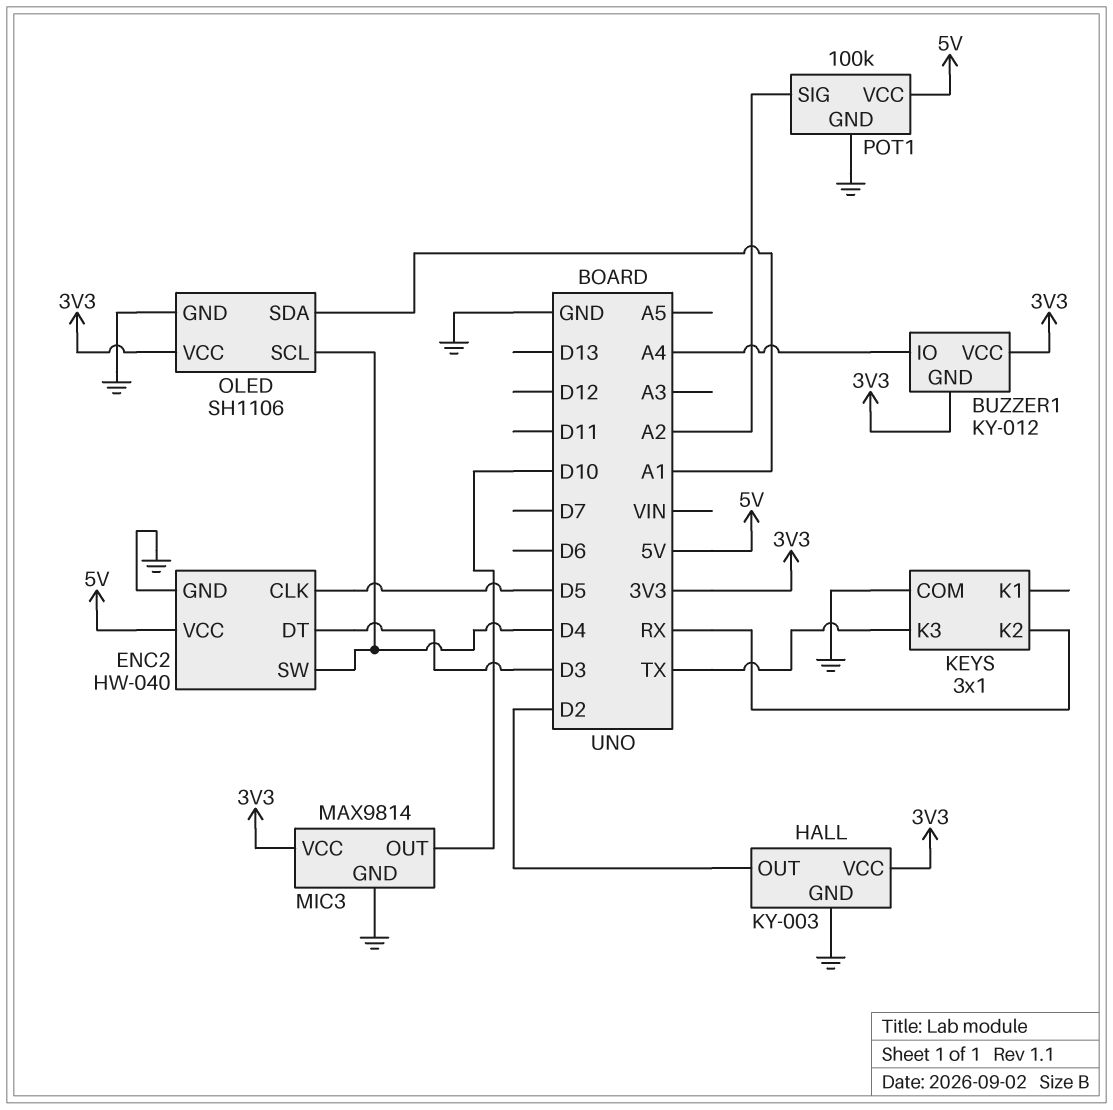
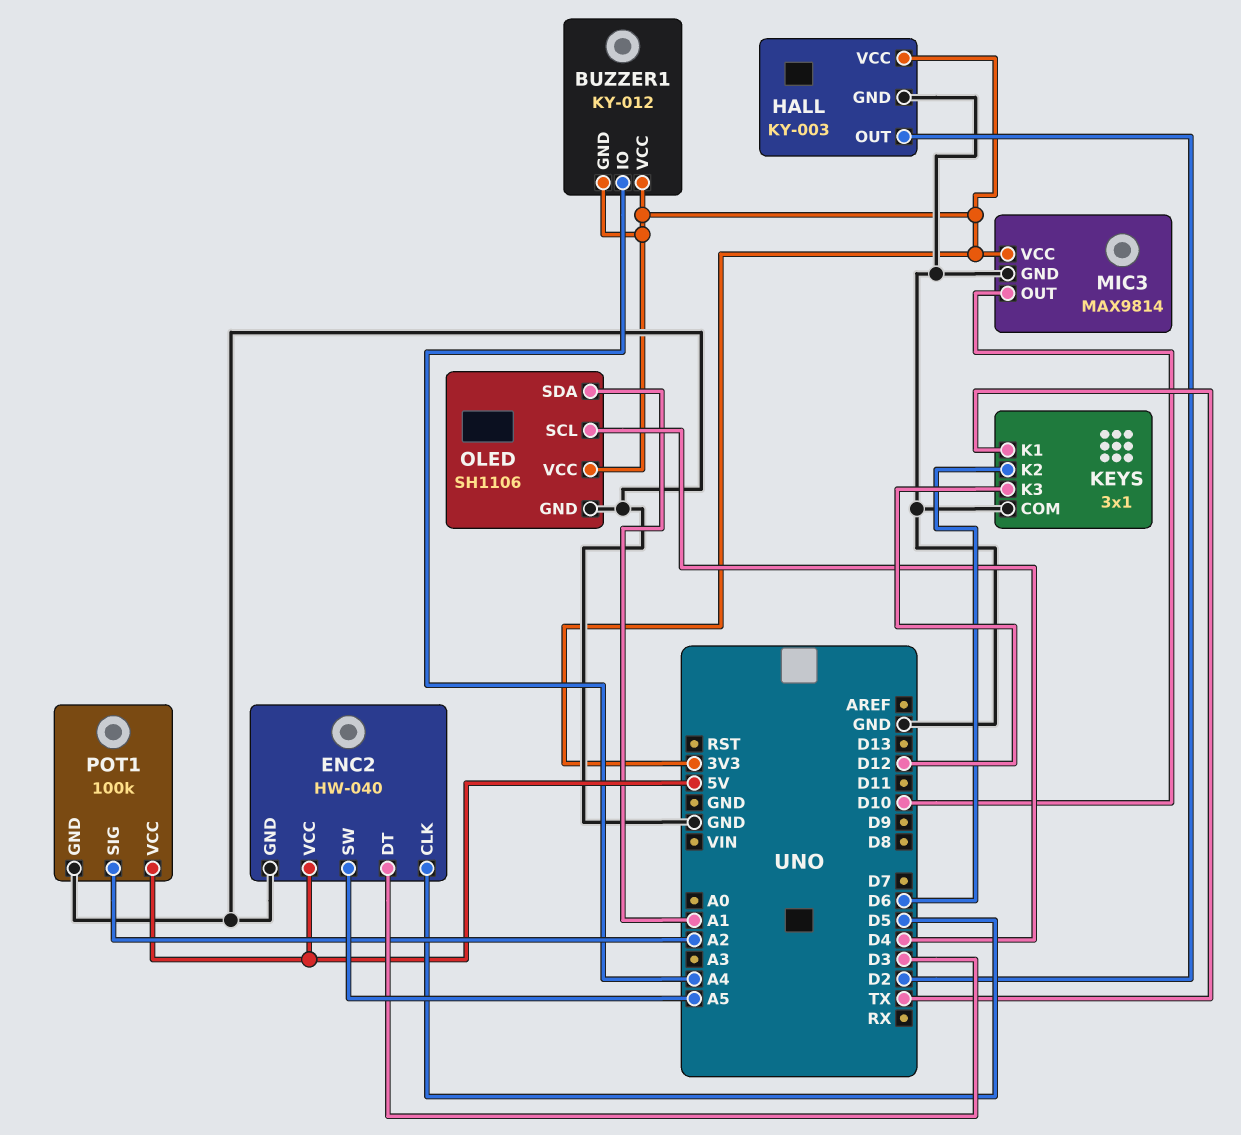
ENC2 pin SW: D4 -> A5
KEYS pin K1: none -> TX
KEYS pin K2: RX -> D6
KEYS pin K3: TX -> D12

